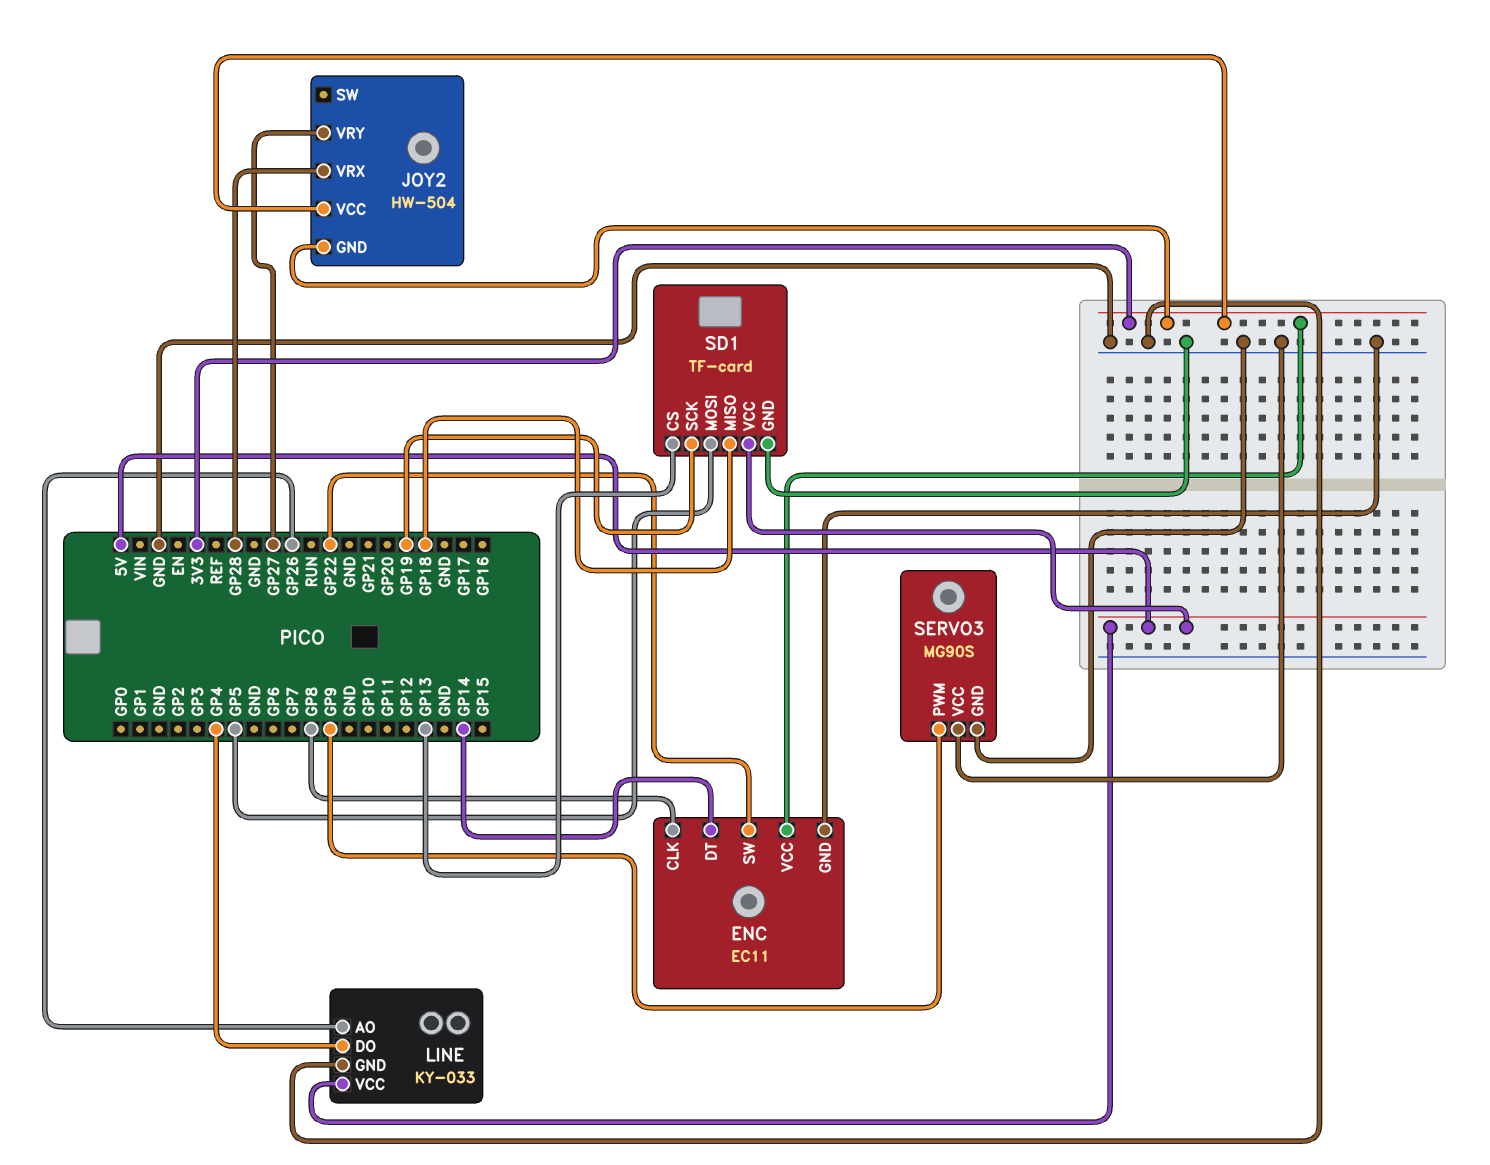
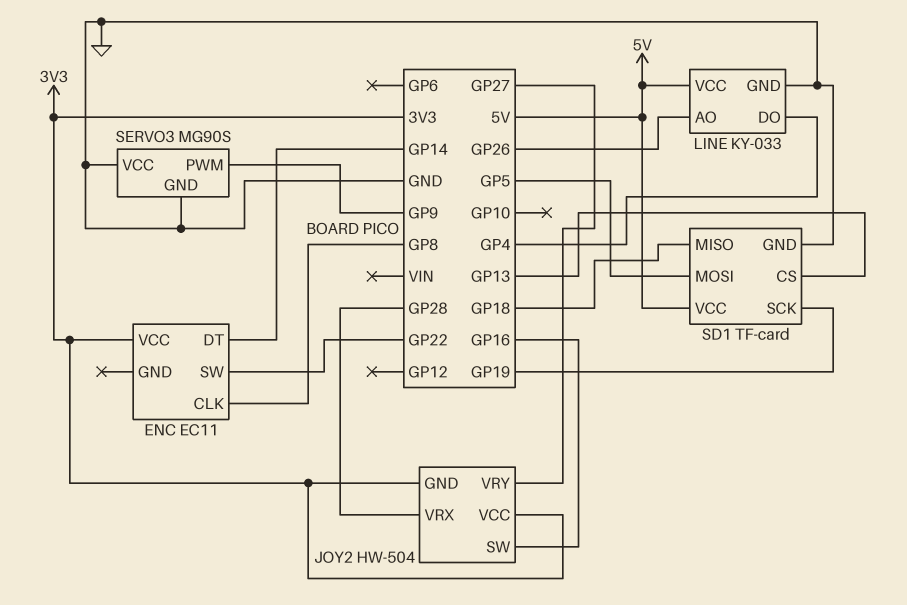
ENC pin GND: GND -> none
JOY2 pin SW: none -> GP16

